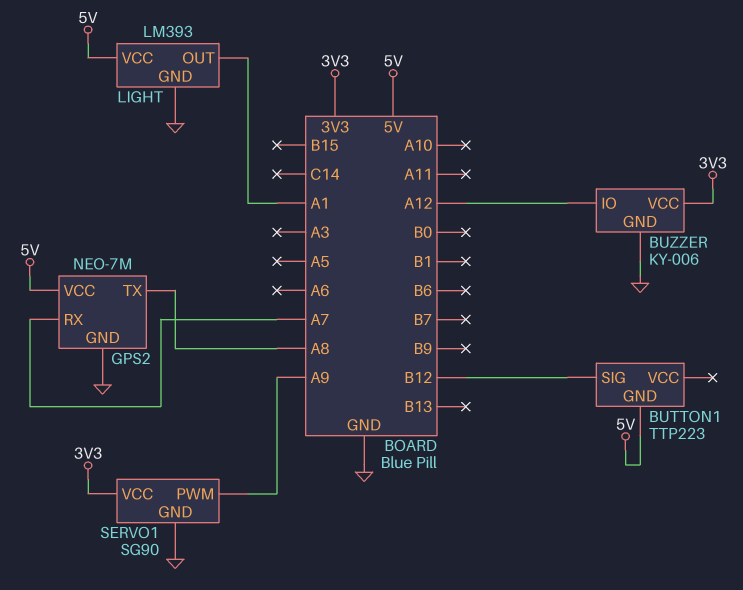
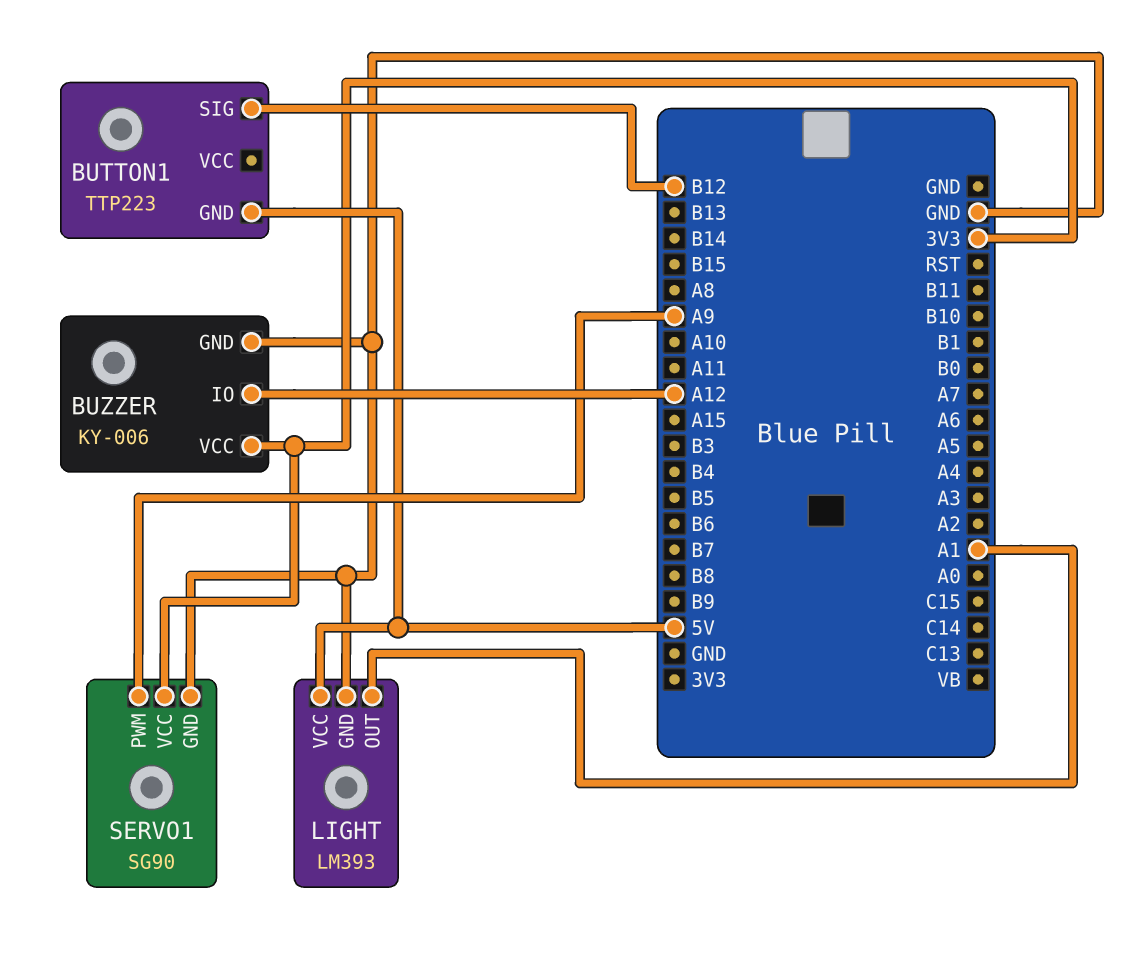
GPS2: NEO-7M -> none
GPS2 pin GND: GND -> none
GPS2 pin RX: A7 -> none
GPS2 pin TX: A8 -> none
GPS2 pin VCC: 5V -> none

